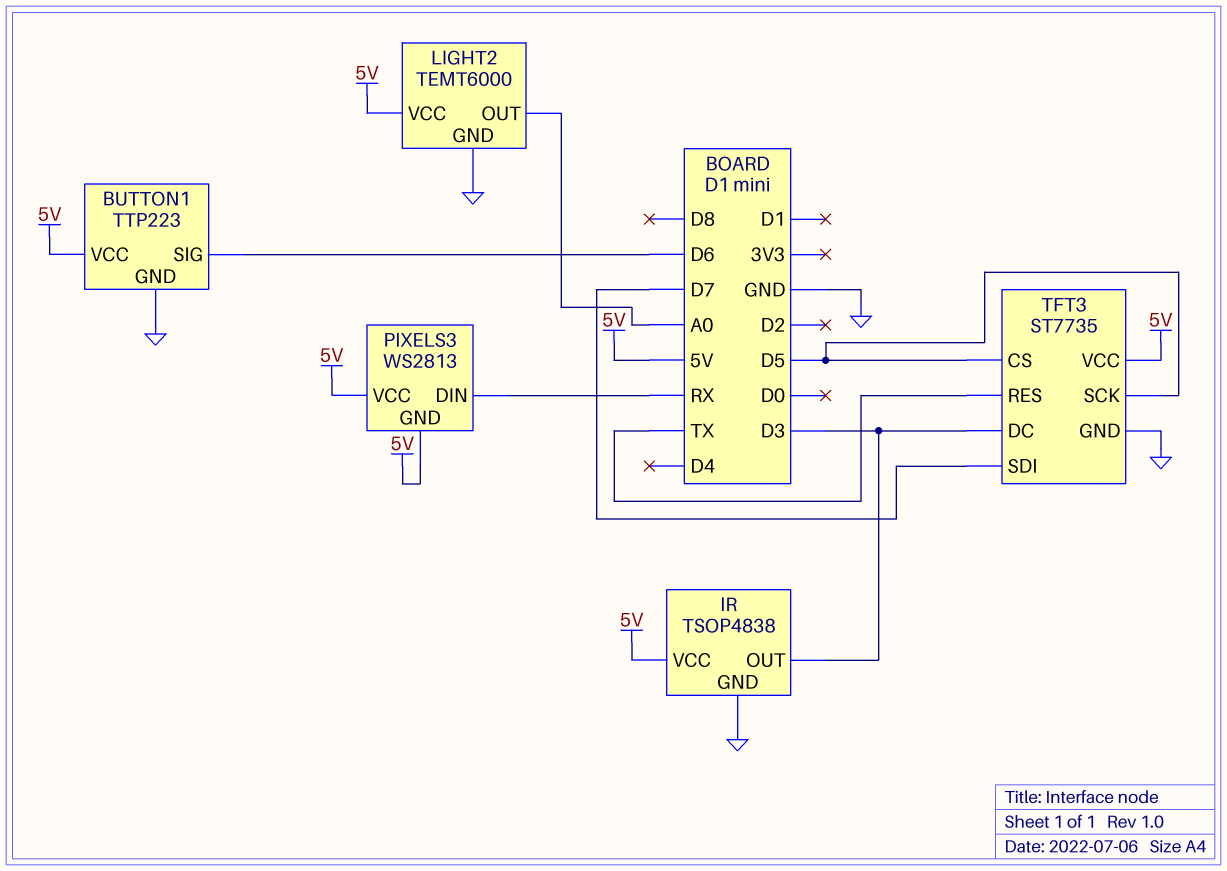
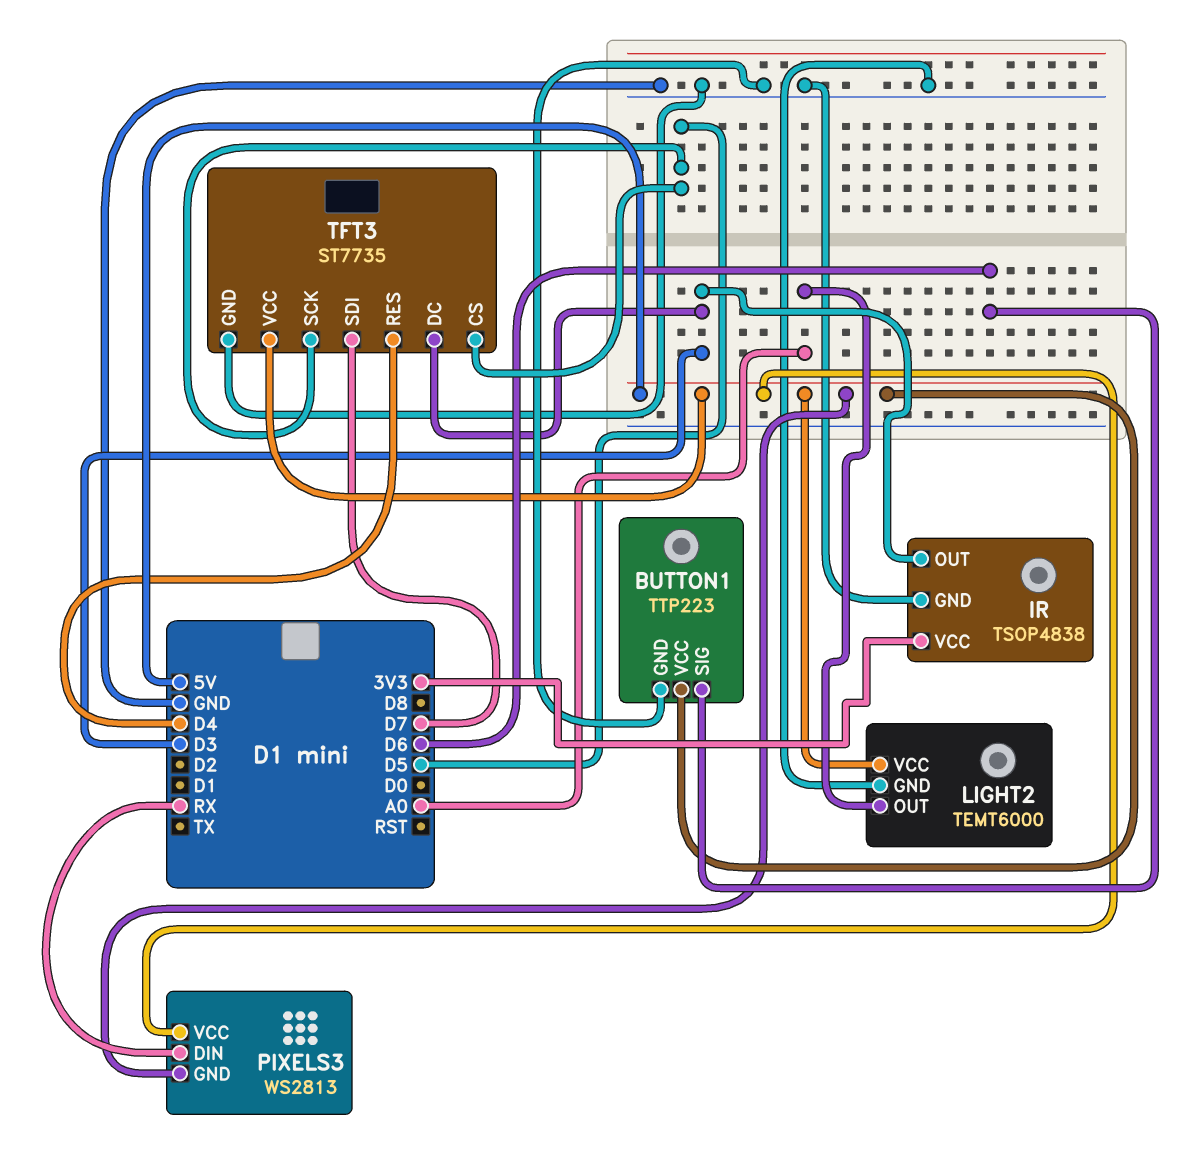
IR pin VCC: 5V -> 3V3
TFT3 pin RES: TX -> D4

